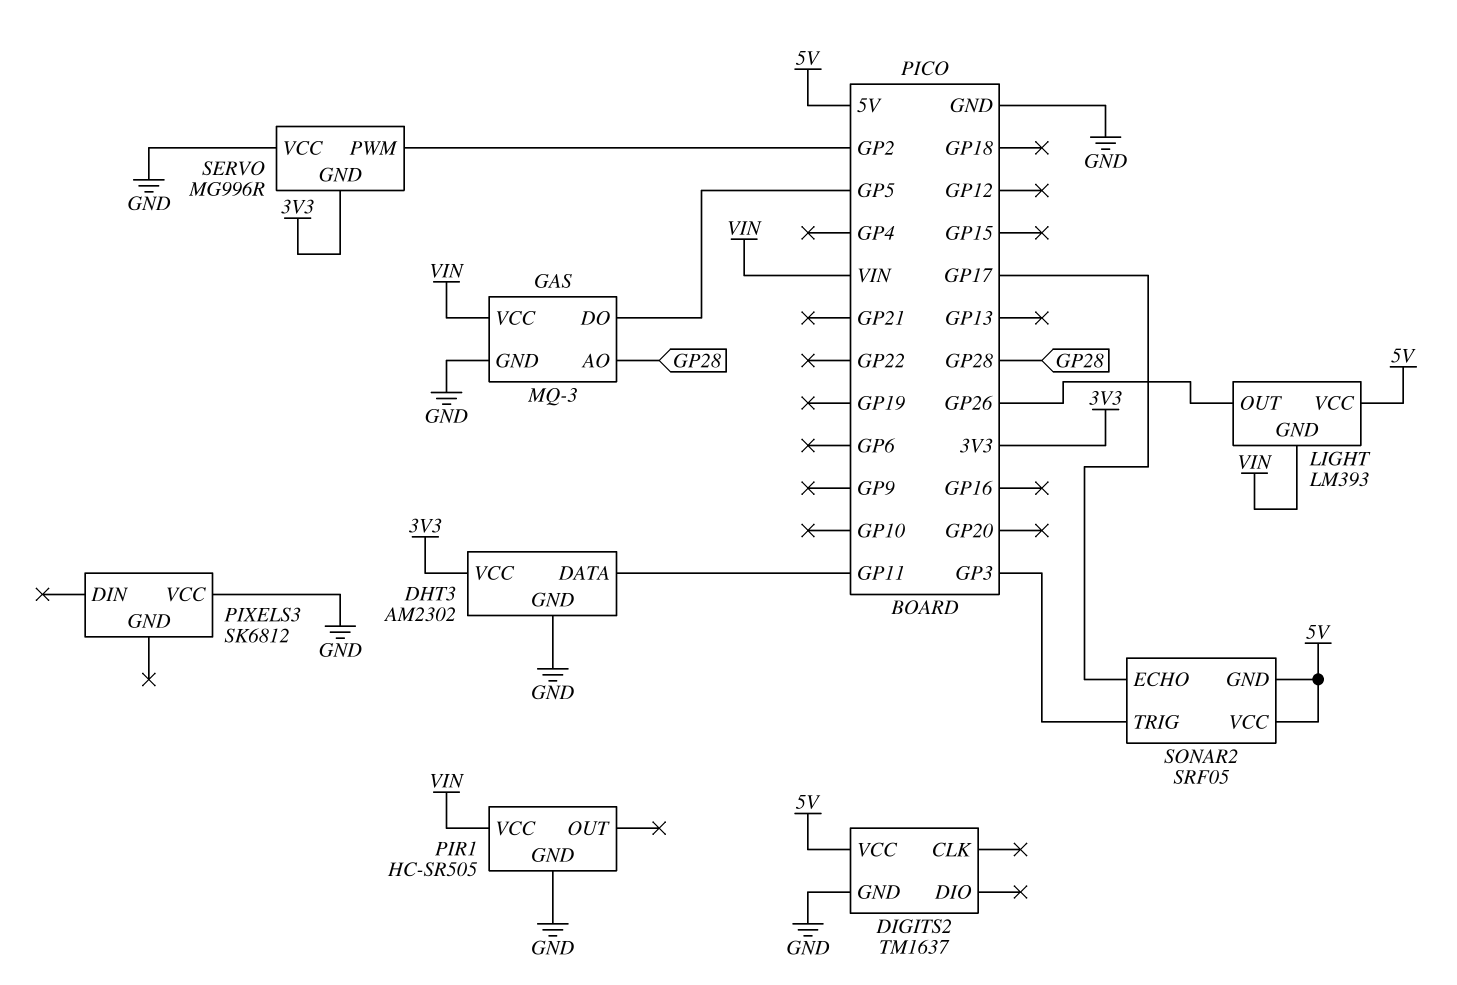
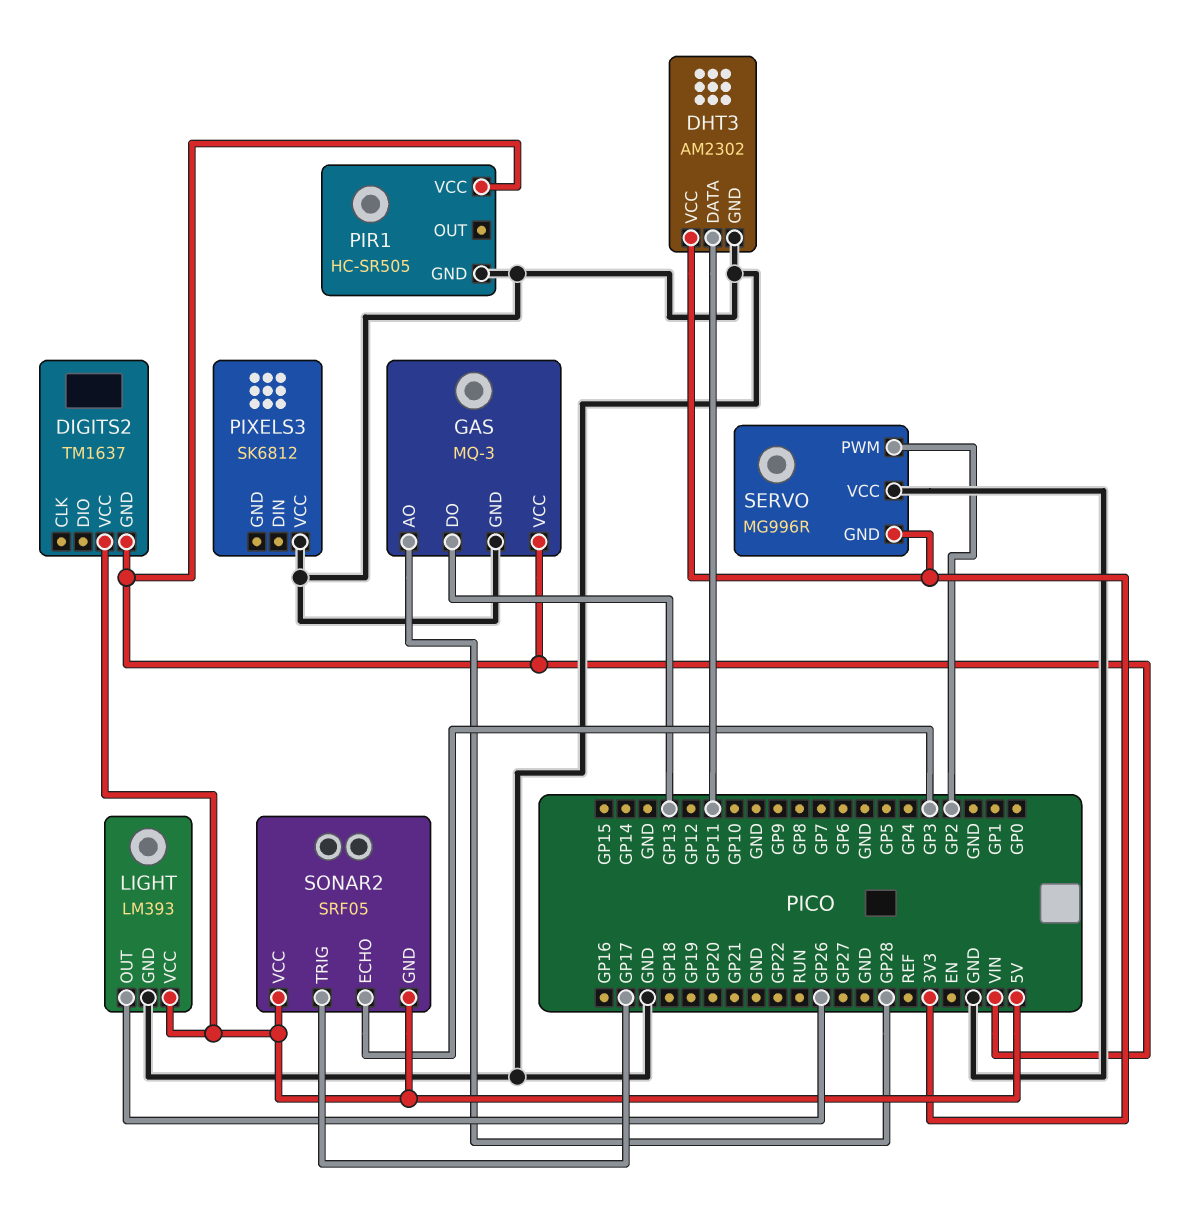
DIGITS2 pin GND: GND -> VIN
GAS pin DO: GP5 -> GP13
LIGHT pin GND: VIN -> GND
SONAR2 pin ECHO: GP17 -> GP3
SONAR2 pin TRIG: GP3 -> GP17

